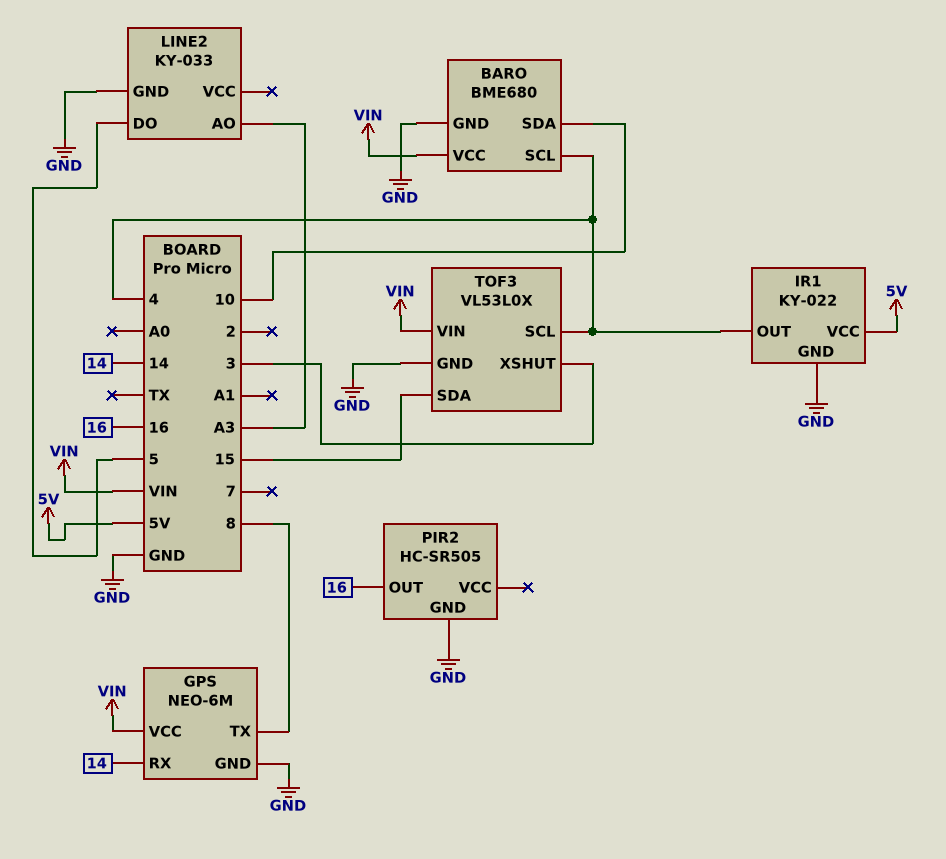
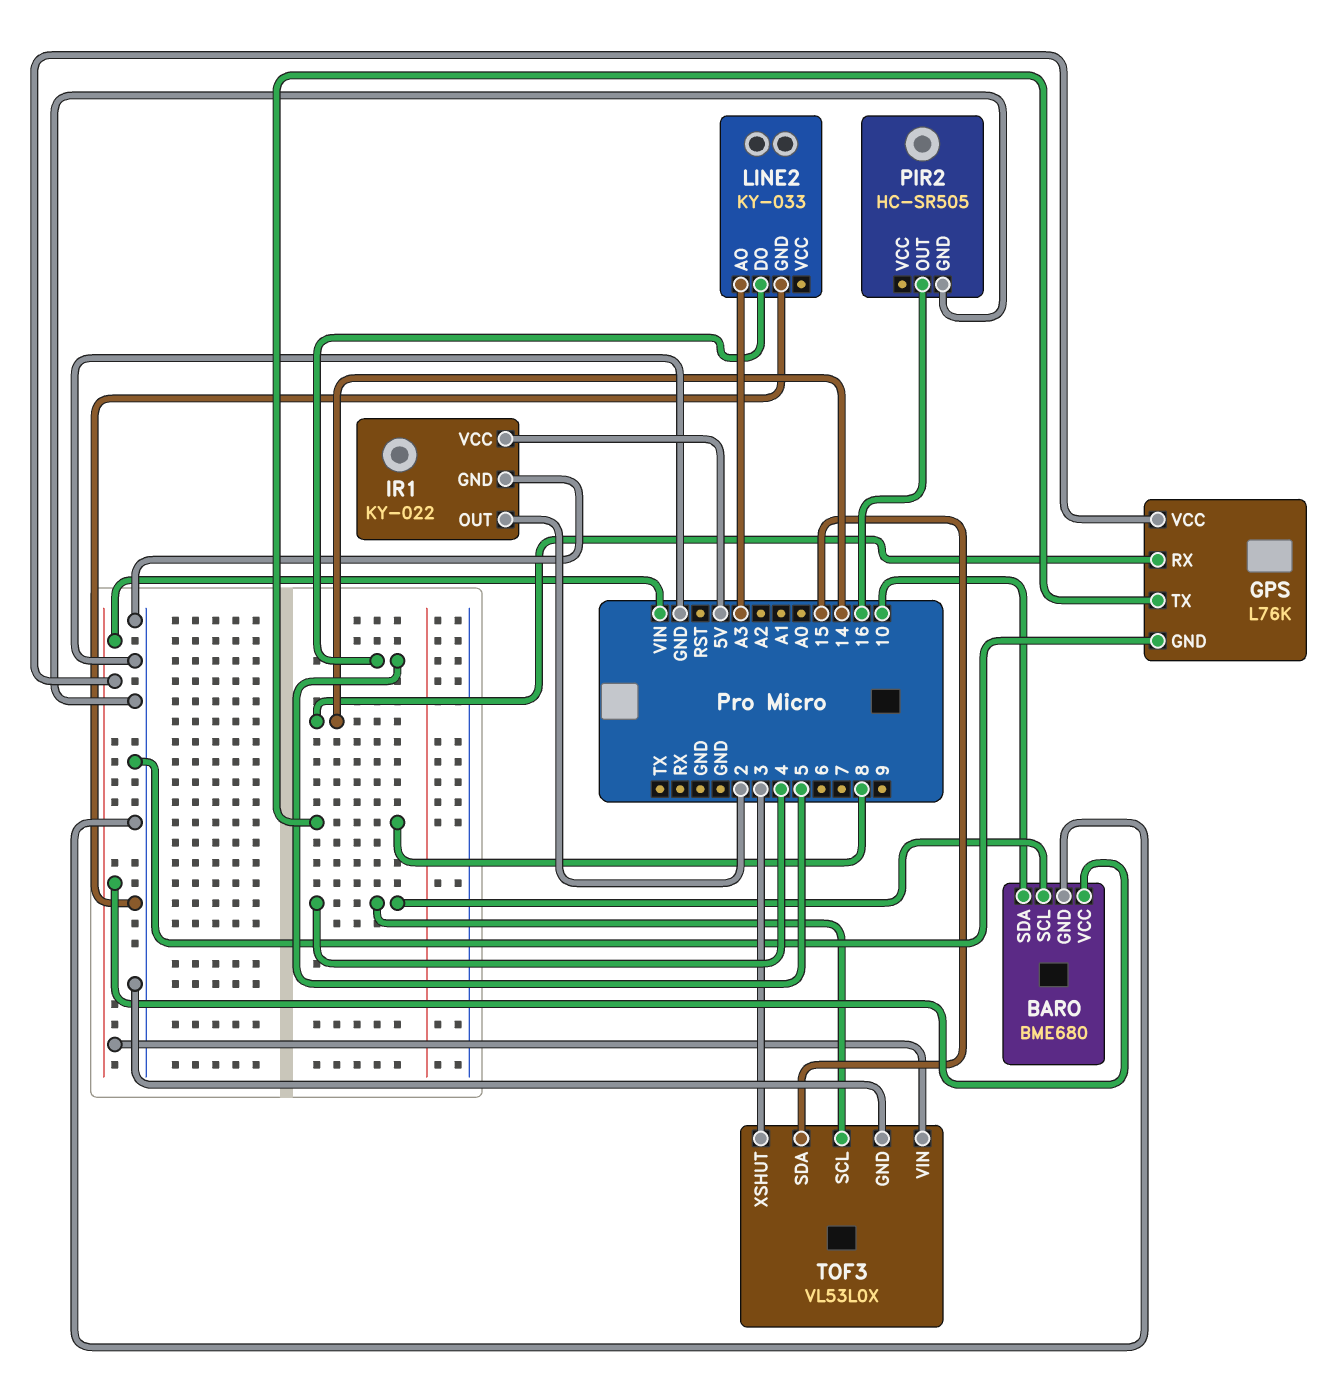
GPS: NEO-6M -> L76K
IR1 pin OUT: 4 -> 2

